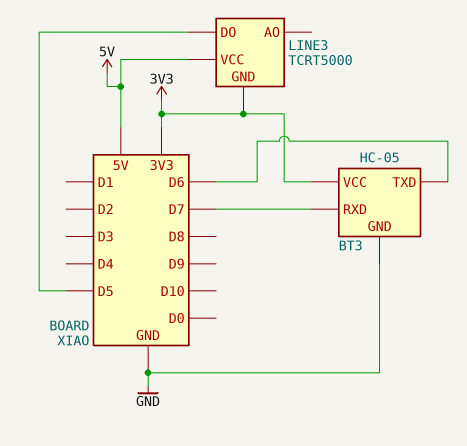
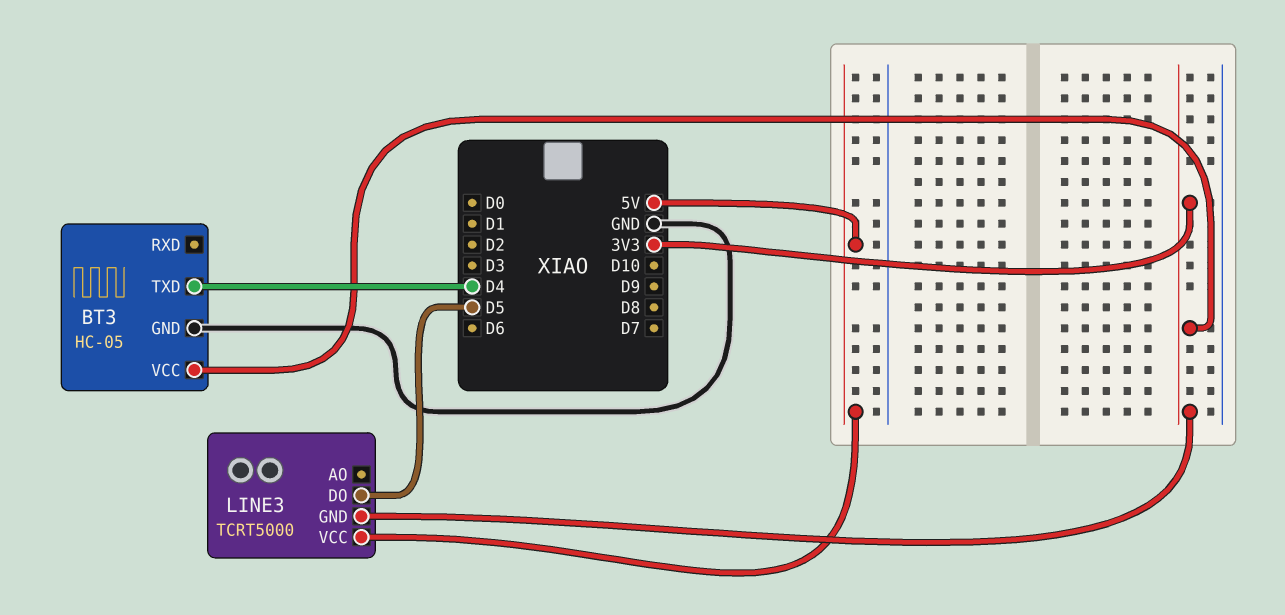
BT3 pin RXD: D7 -> none
BT3 pin TXD: D6 -> D4

